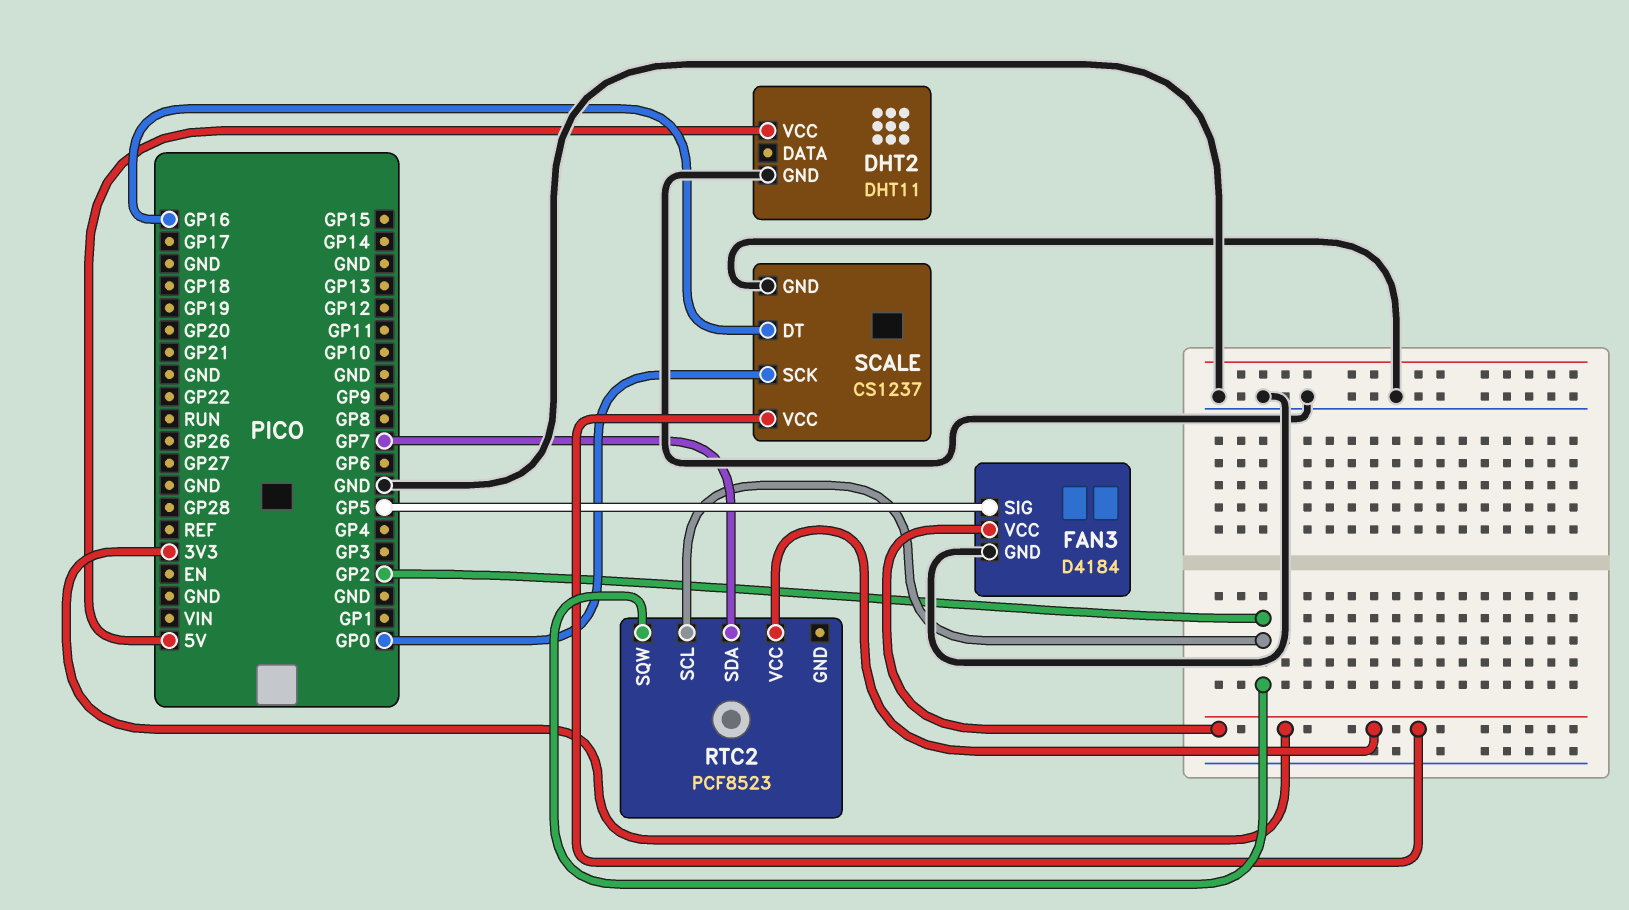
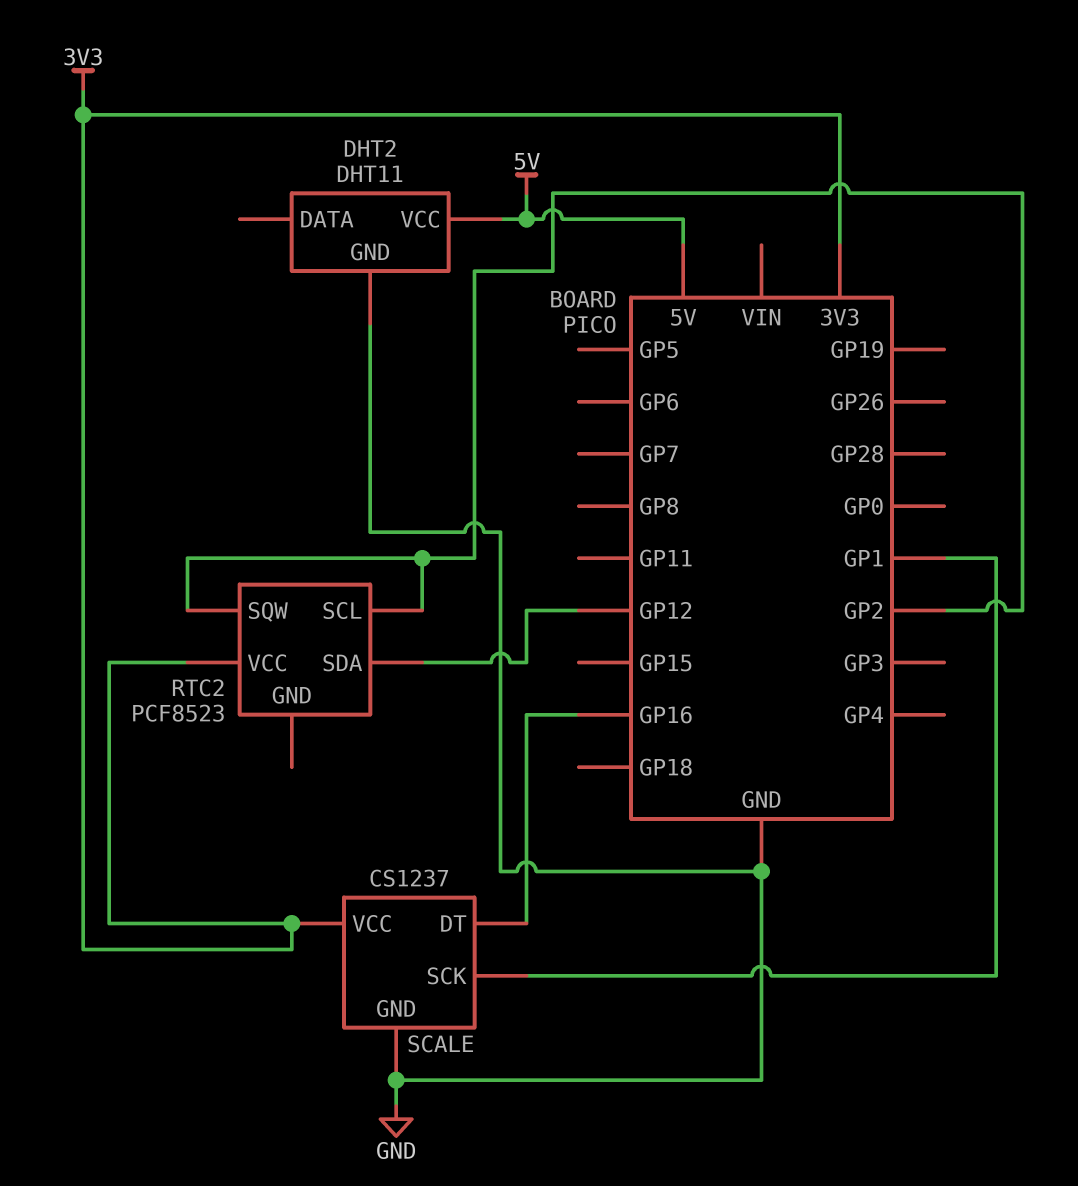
FAN3: D4184 -> none
FAN3 pin GND: GND -> none
FAN3 pin SIG: GP5 -> none
FAN3 pin VCC: 3V3 -> none
RTC2 pin SDA: GP7 -> GP12
SCALE pin SCK: GP0 -> GP1

